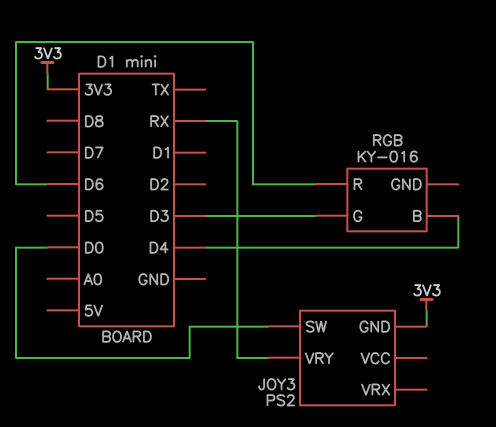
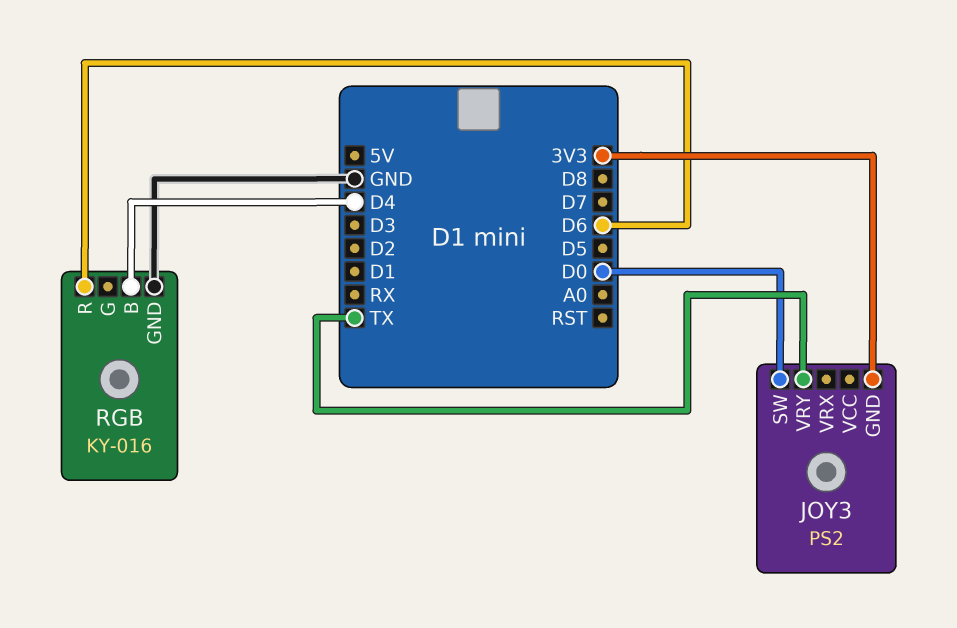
JOY3 pin VRY: RX -> TX
RGB pin G: D3 -> none
RGB pin GND: none -> GND

